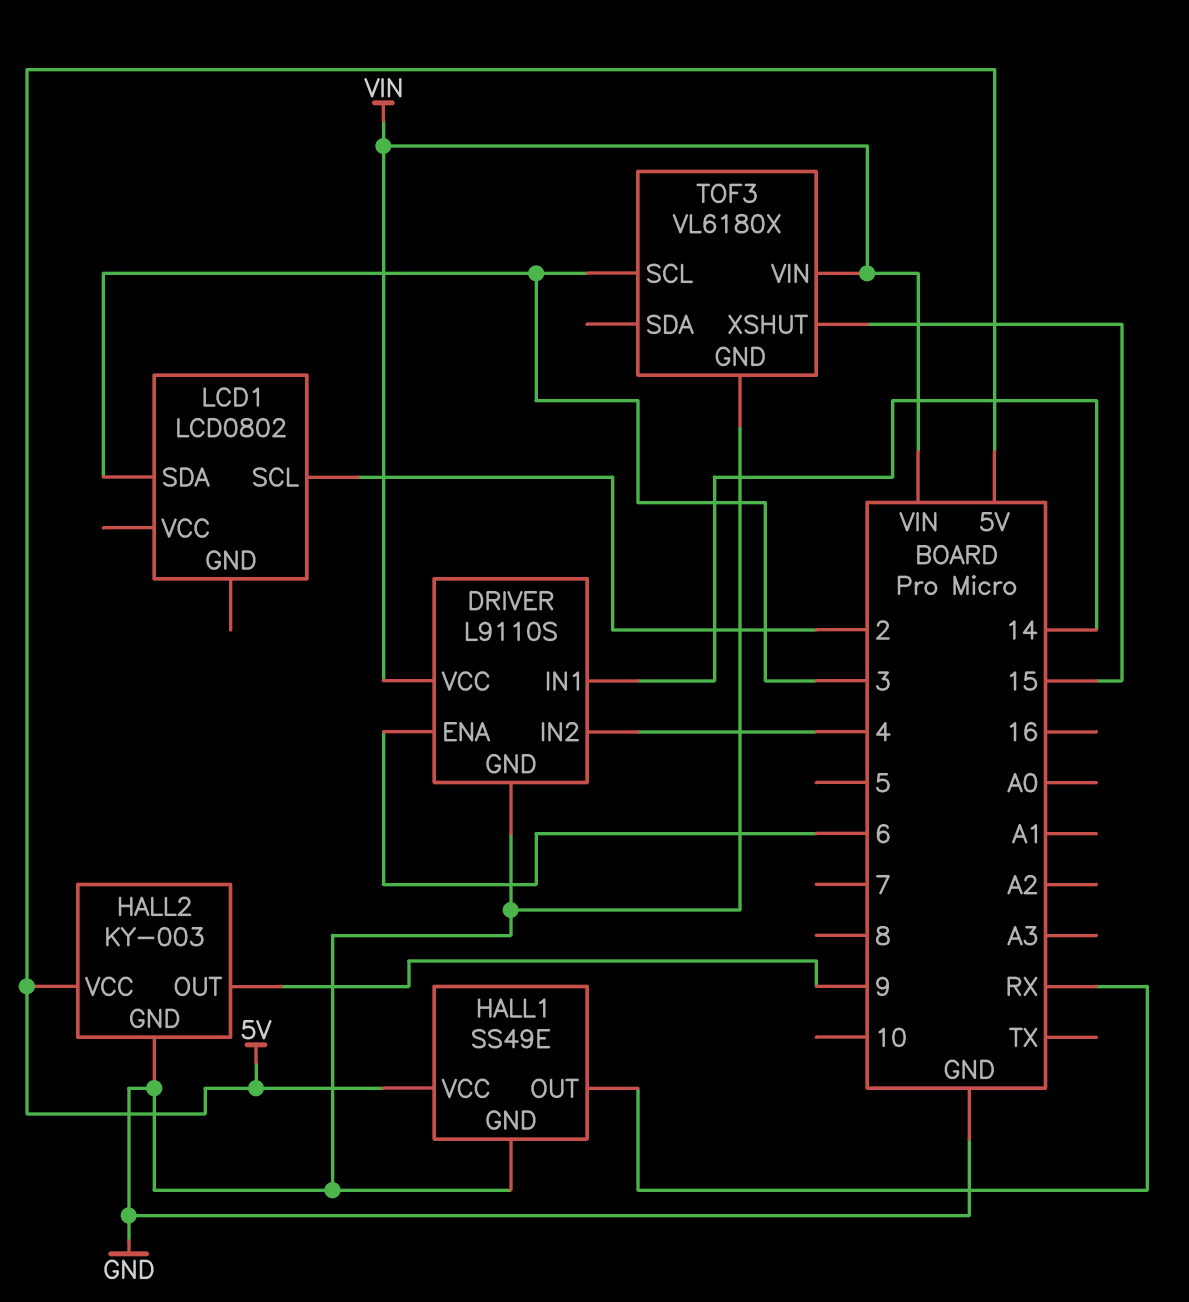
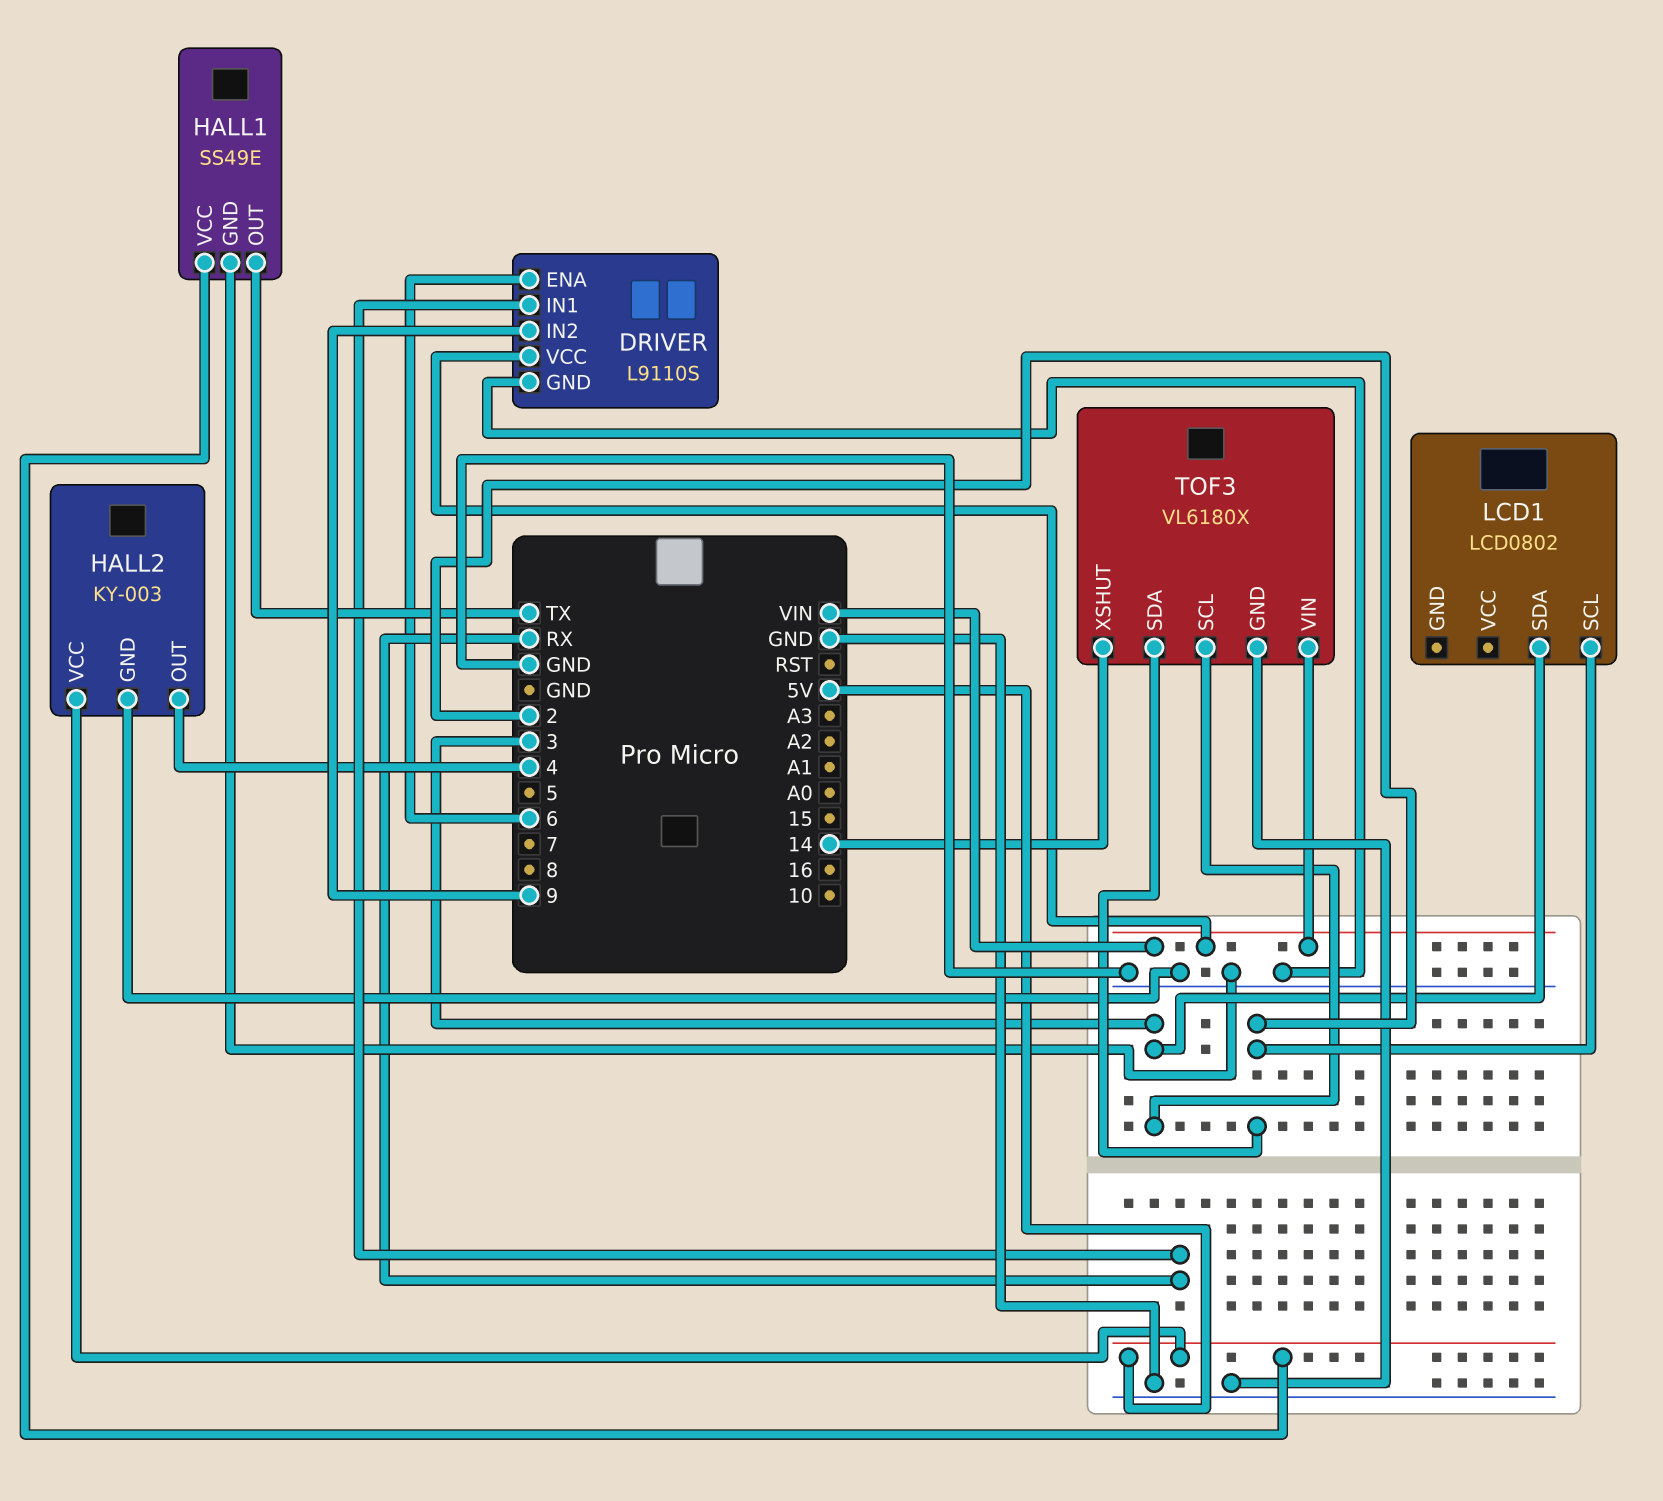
DRIVER pin IN1: 14 -> RX
DRIVER pin IN2: 4 -> 9
HALL1 pin OUT: RX -> TX
HALL2 pin OUT: 9 -> 4
TOF3 pin SDA: none -> 2
TOF3 pin XSHUT: 15 -> 14

